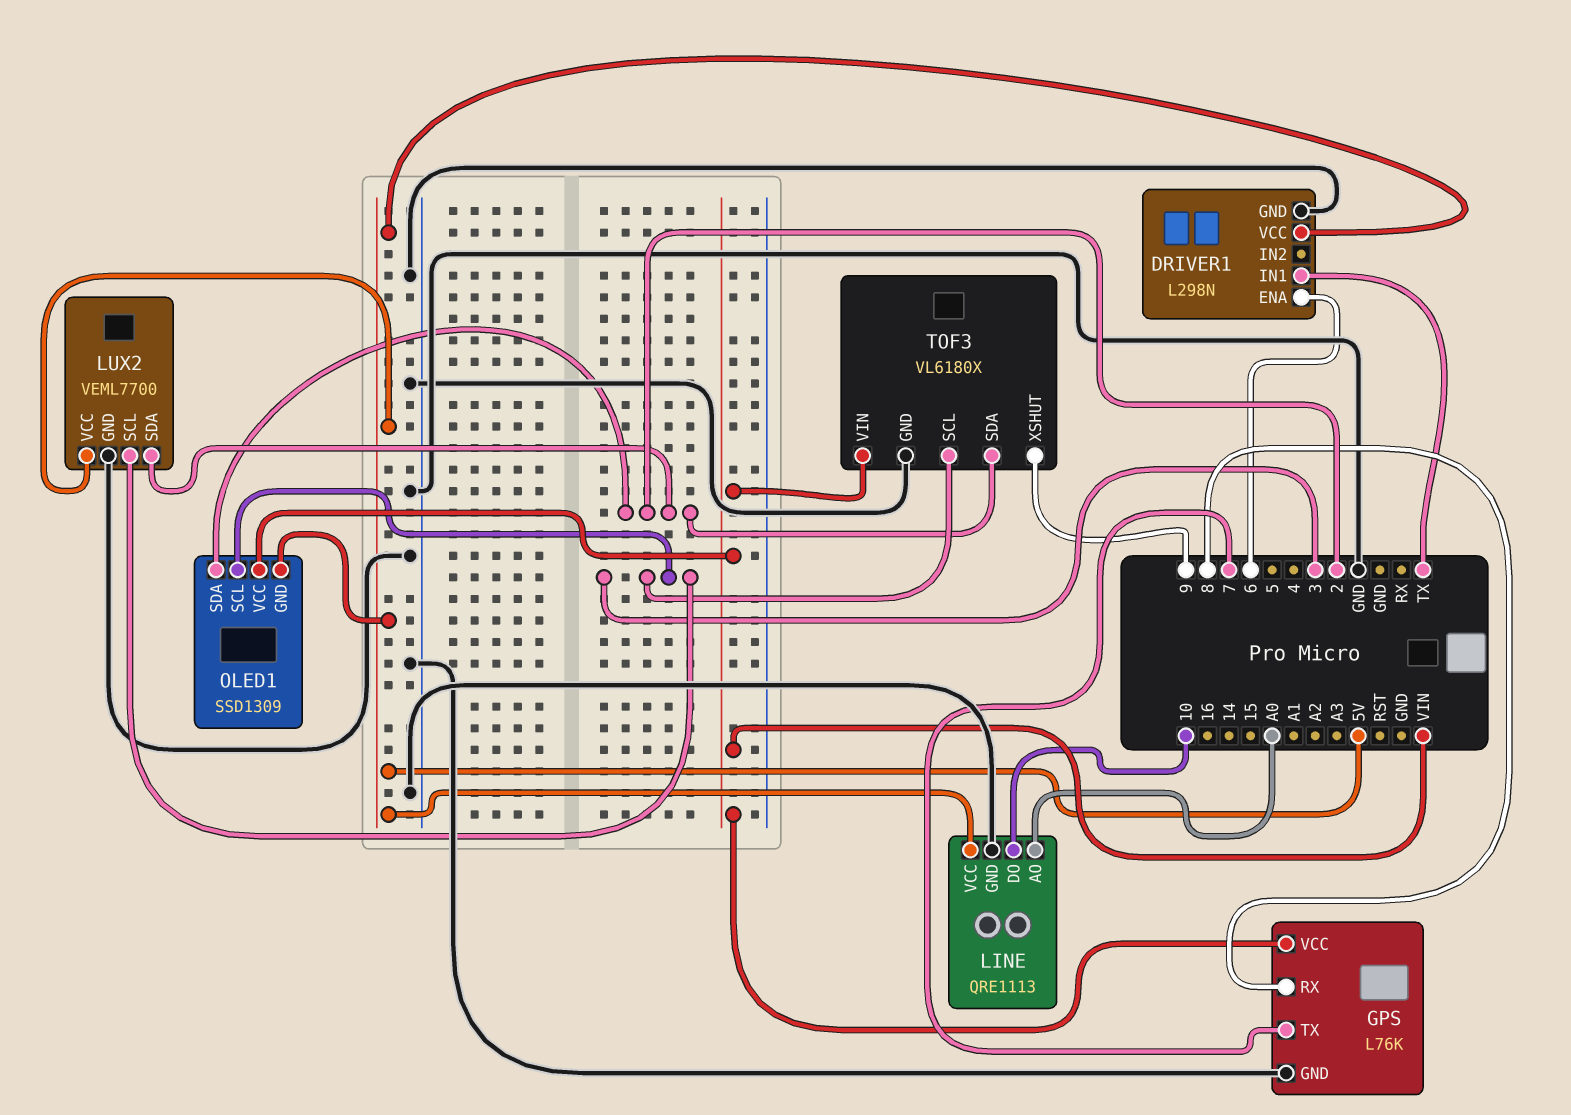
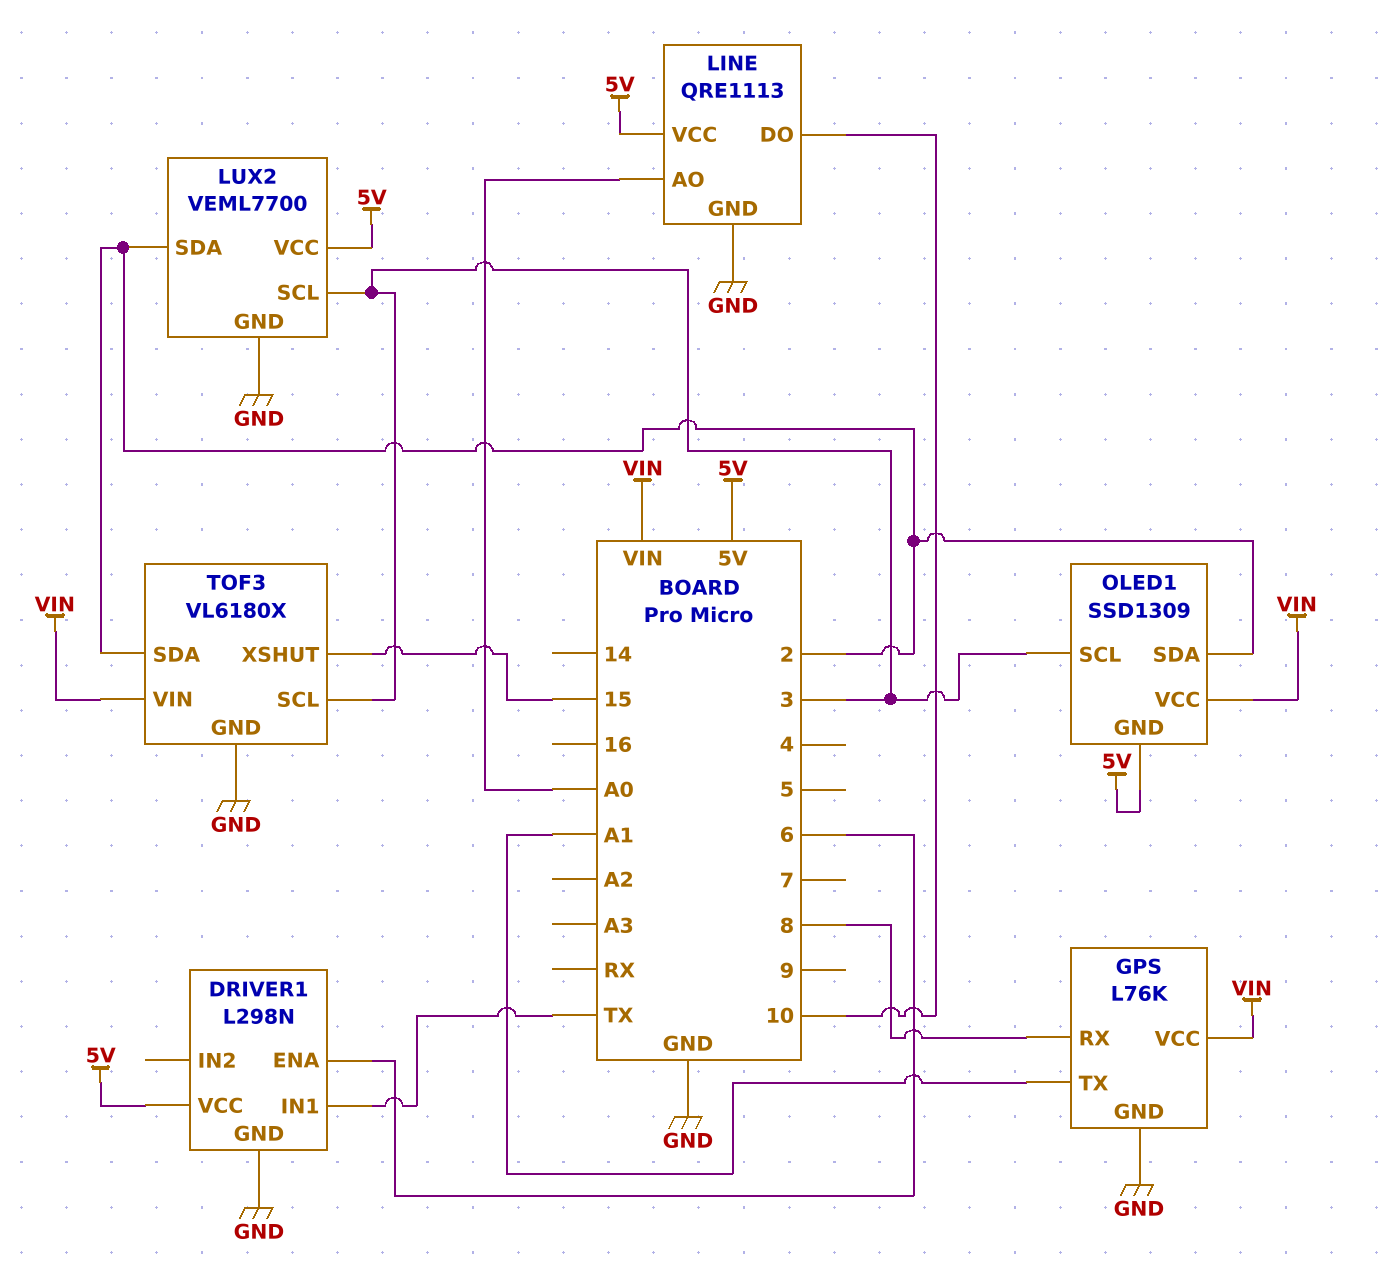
GPS pin TX: 7 -> A1
TOF3 pin XSHUT: 9 -> 15

